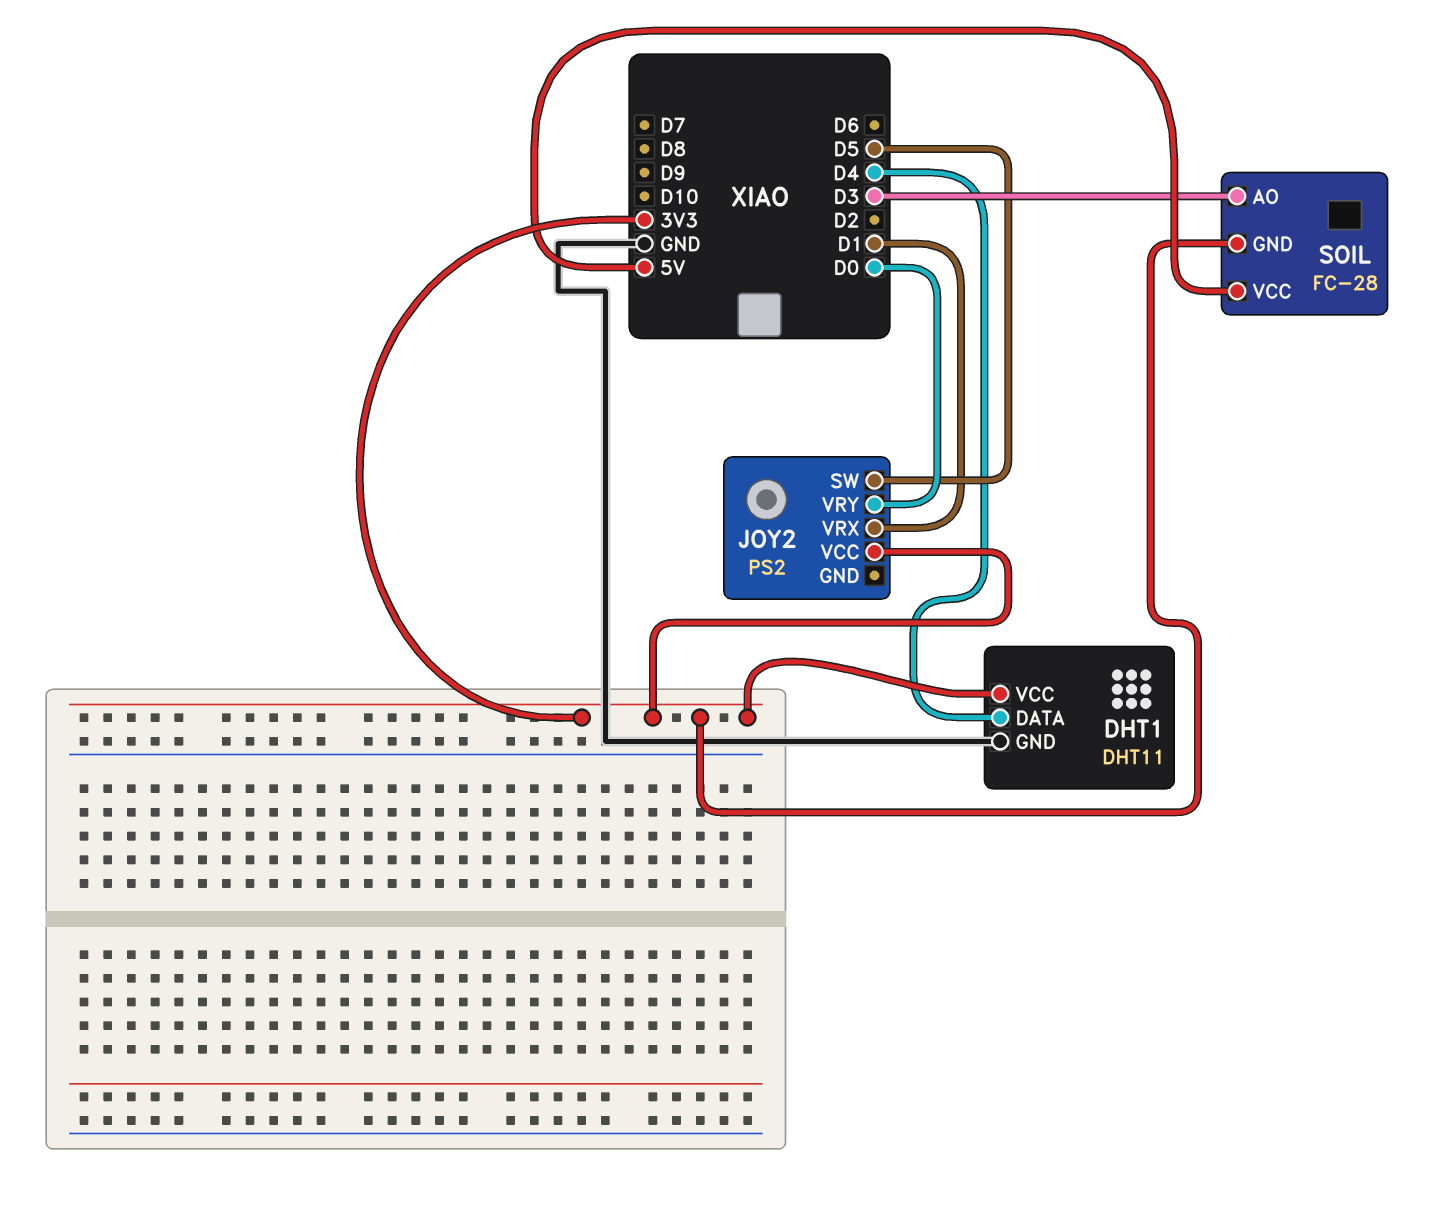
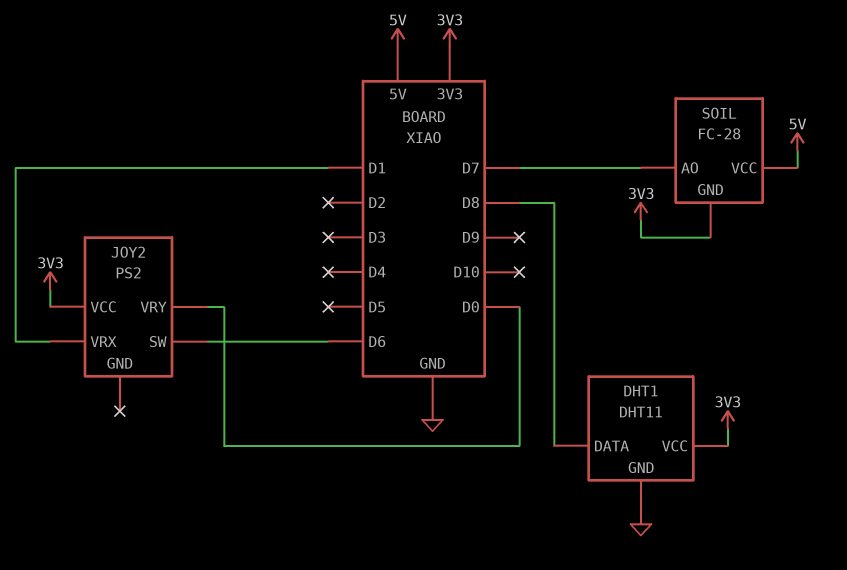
DHT1 pin DATA: D4 -> D8
JOY2 pin SW: D5 -> D6
SOIL pin AO: D3 -> D7

